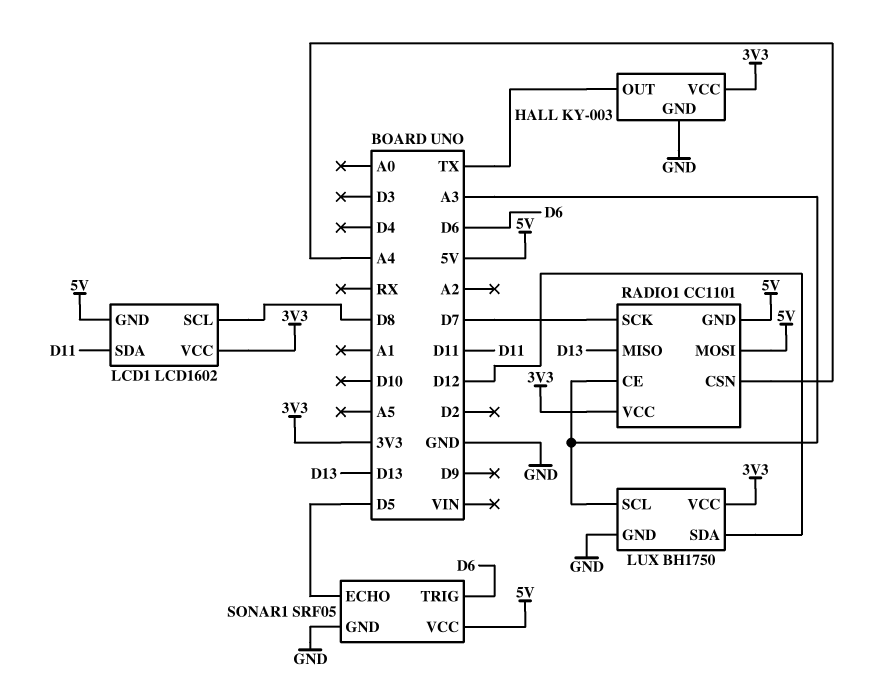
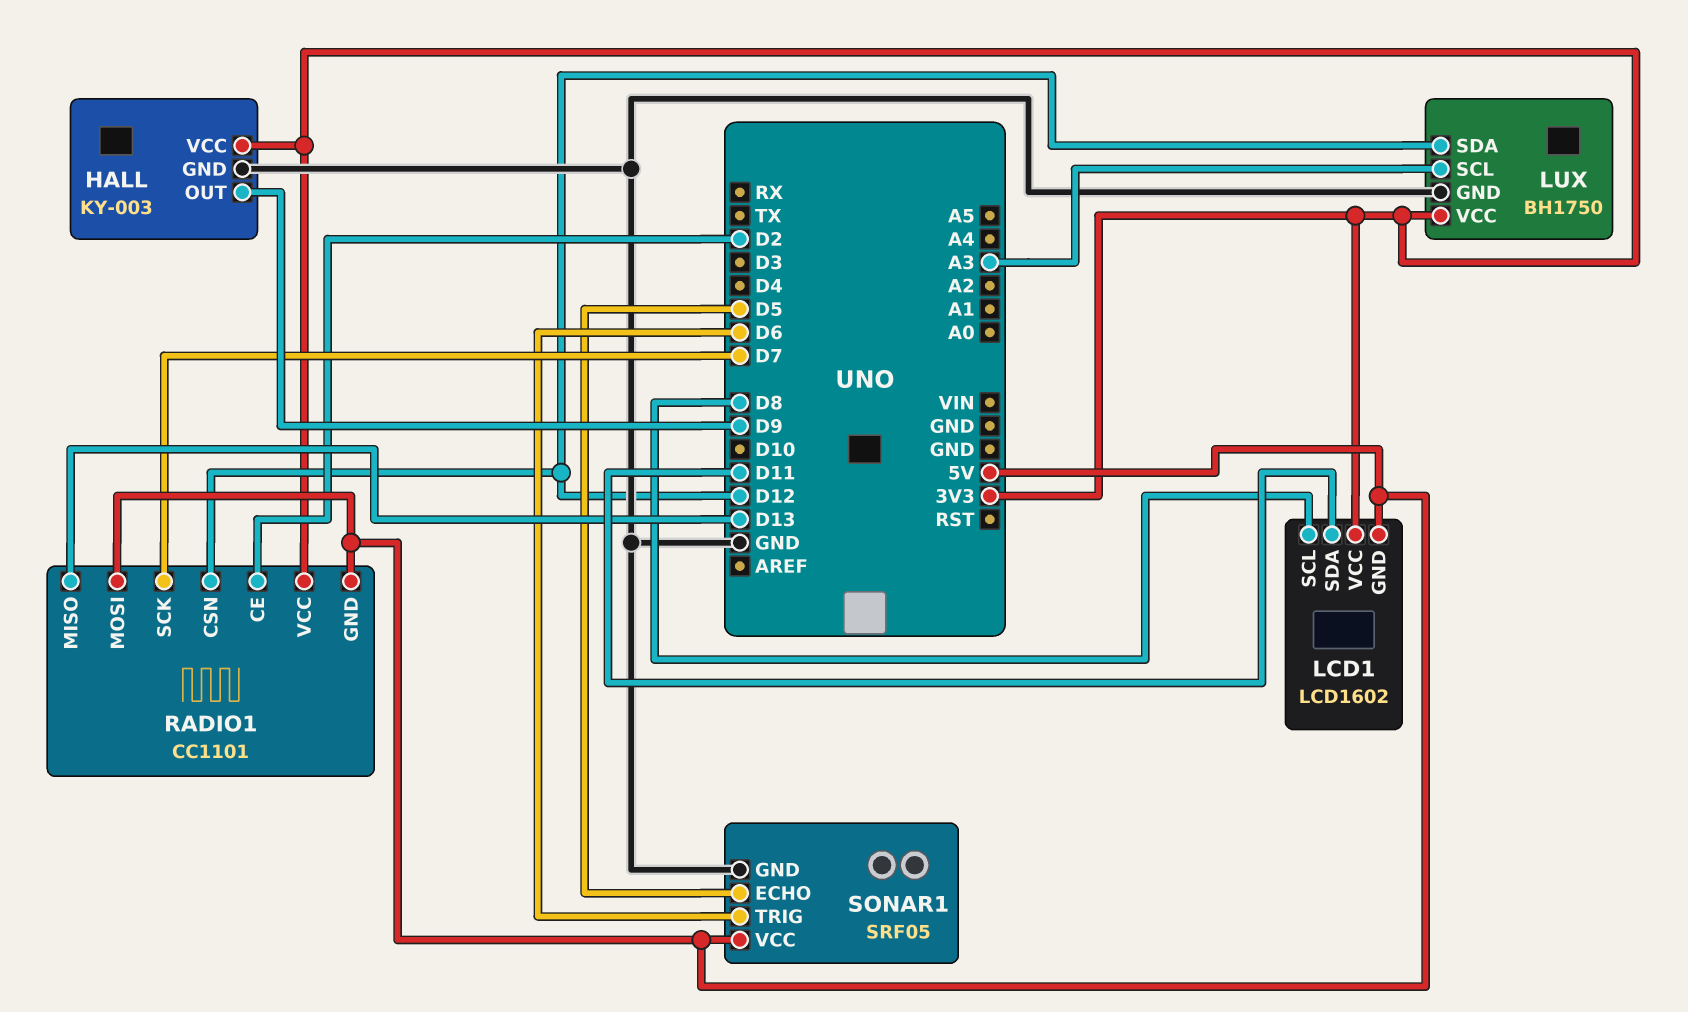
HALL pin OUT: TX -> D9
RADIO1 pin CE: A3 -> D2
RADIO1 pin CSN: A4 -> D12

